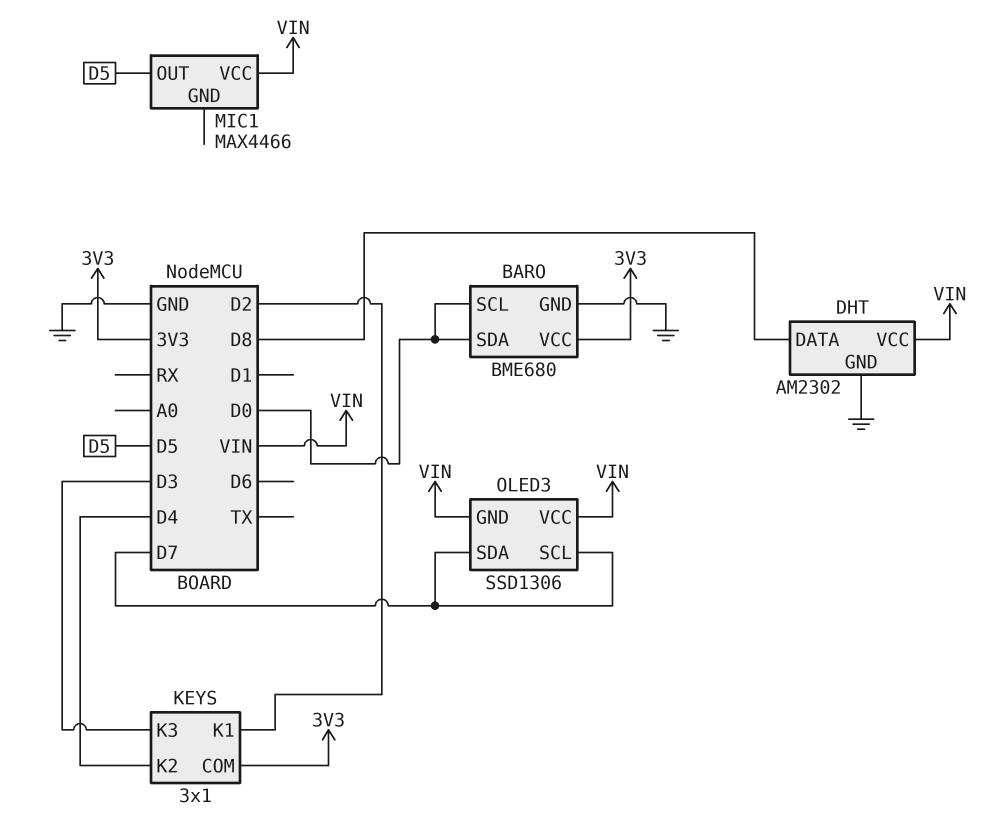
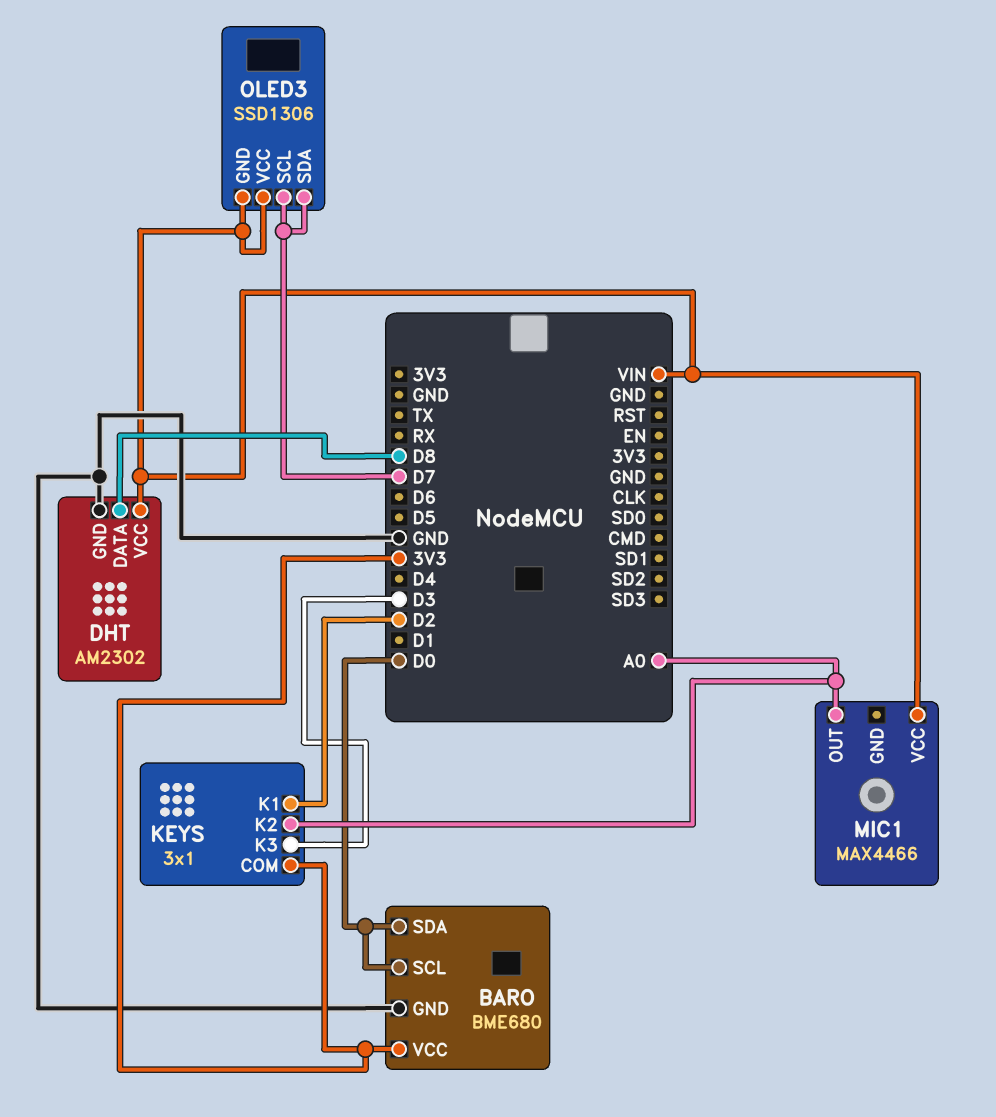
KEYS pin K2: D4 -> A0
MIC1 pin OUT: D5 -> A0

